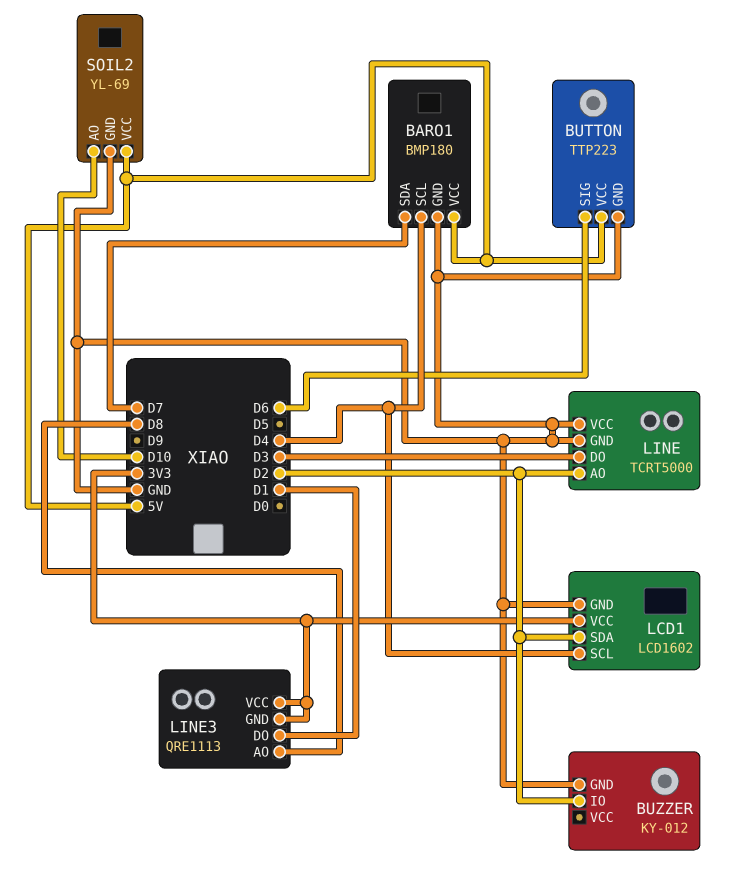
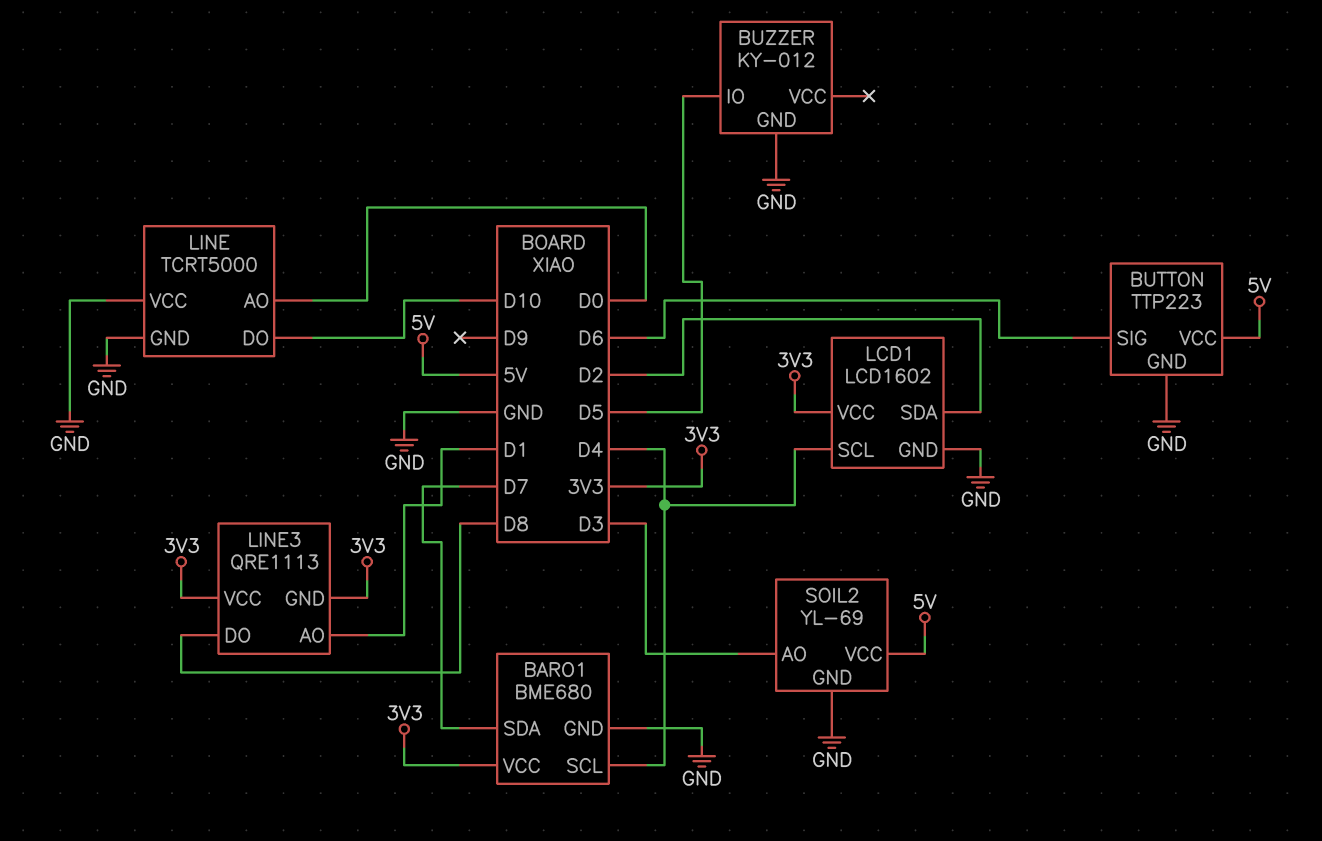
BARO1: BMP180 -> BME680
BARO1 pin VCC: 5V -> 3V3
BUZZER pin IO: D2 -> D5
LINE pin AO: D2 -> D0
LINE pin DO: D3 -> D10
LINE3 pin AO: D8 -> D1
LINE3 pin DO: D1 -> D8
SOIL2 pin AO: D10 -> D3

